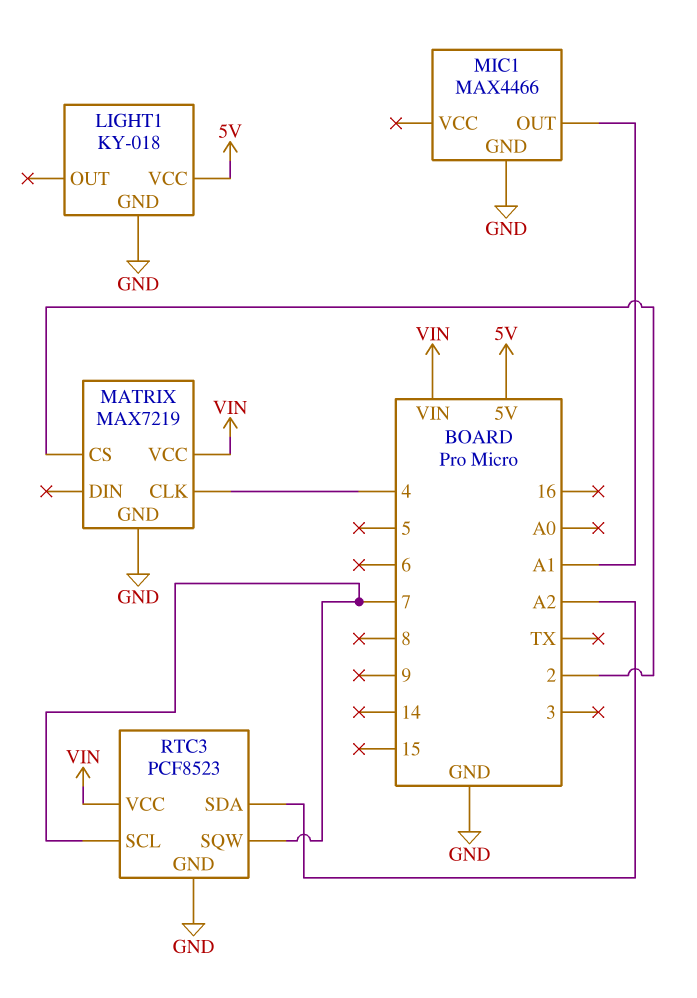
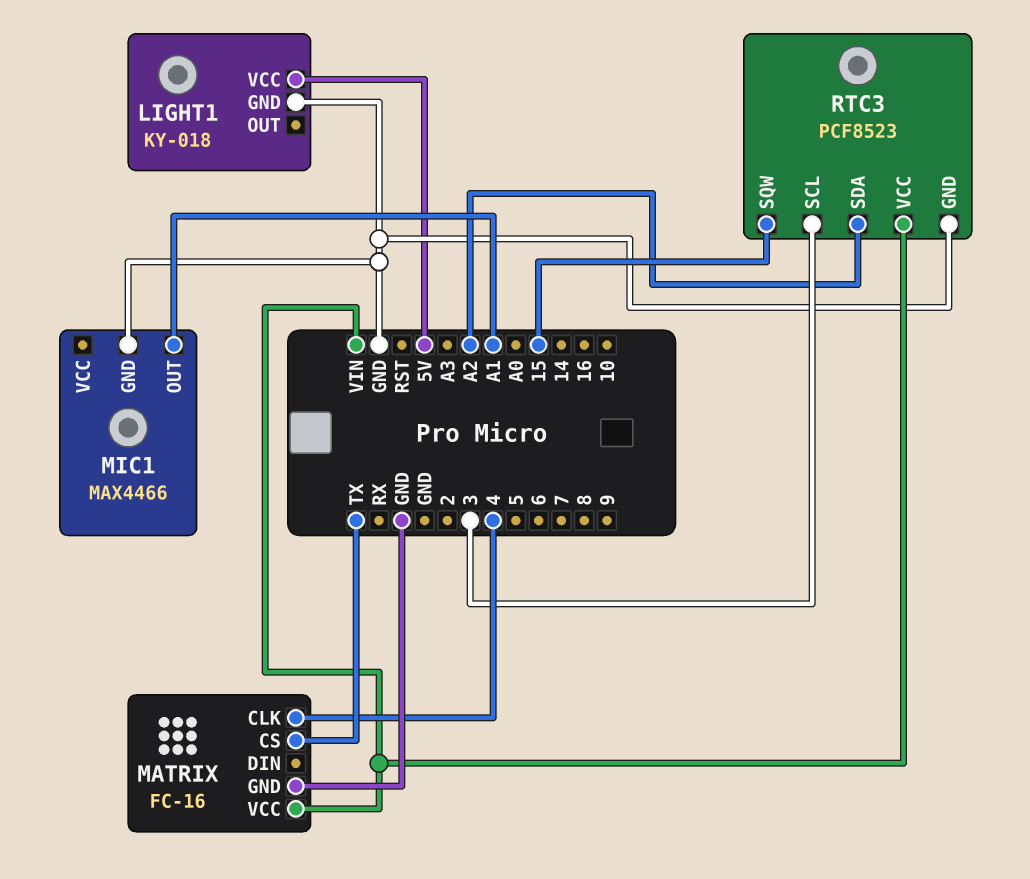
MATRIX: MAX7219 -> FC-16
MATRIX pin CS: 2 -> TX
RTC3 pin SCL: 7 -> 3
RTC3 pin SQW: 7 -> 15

